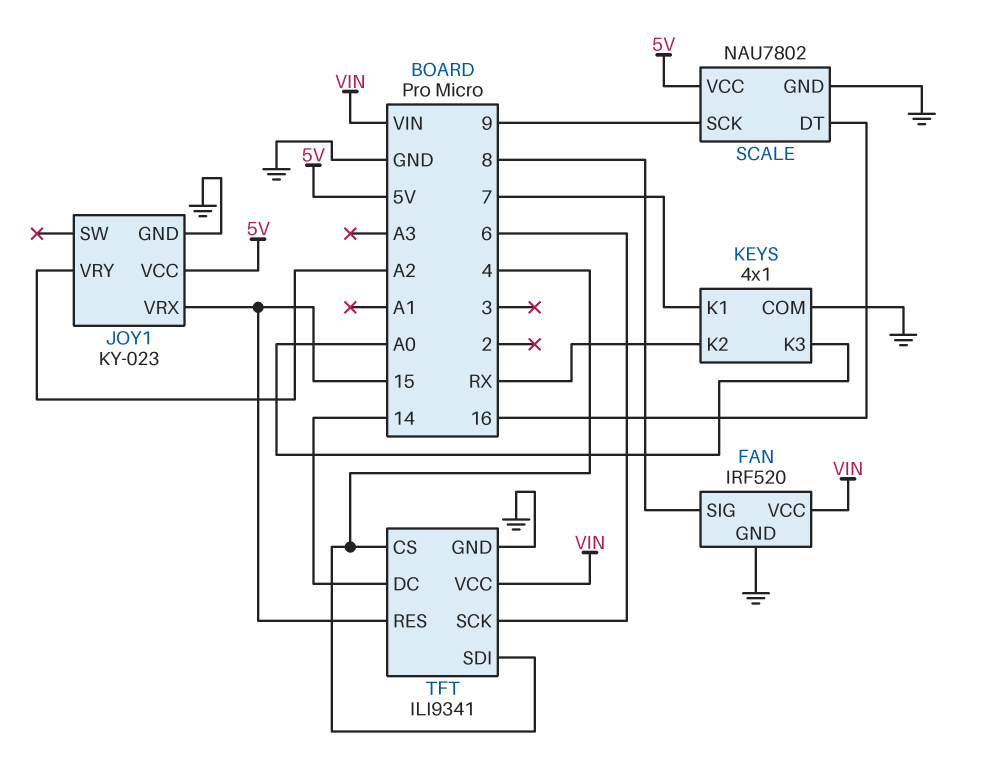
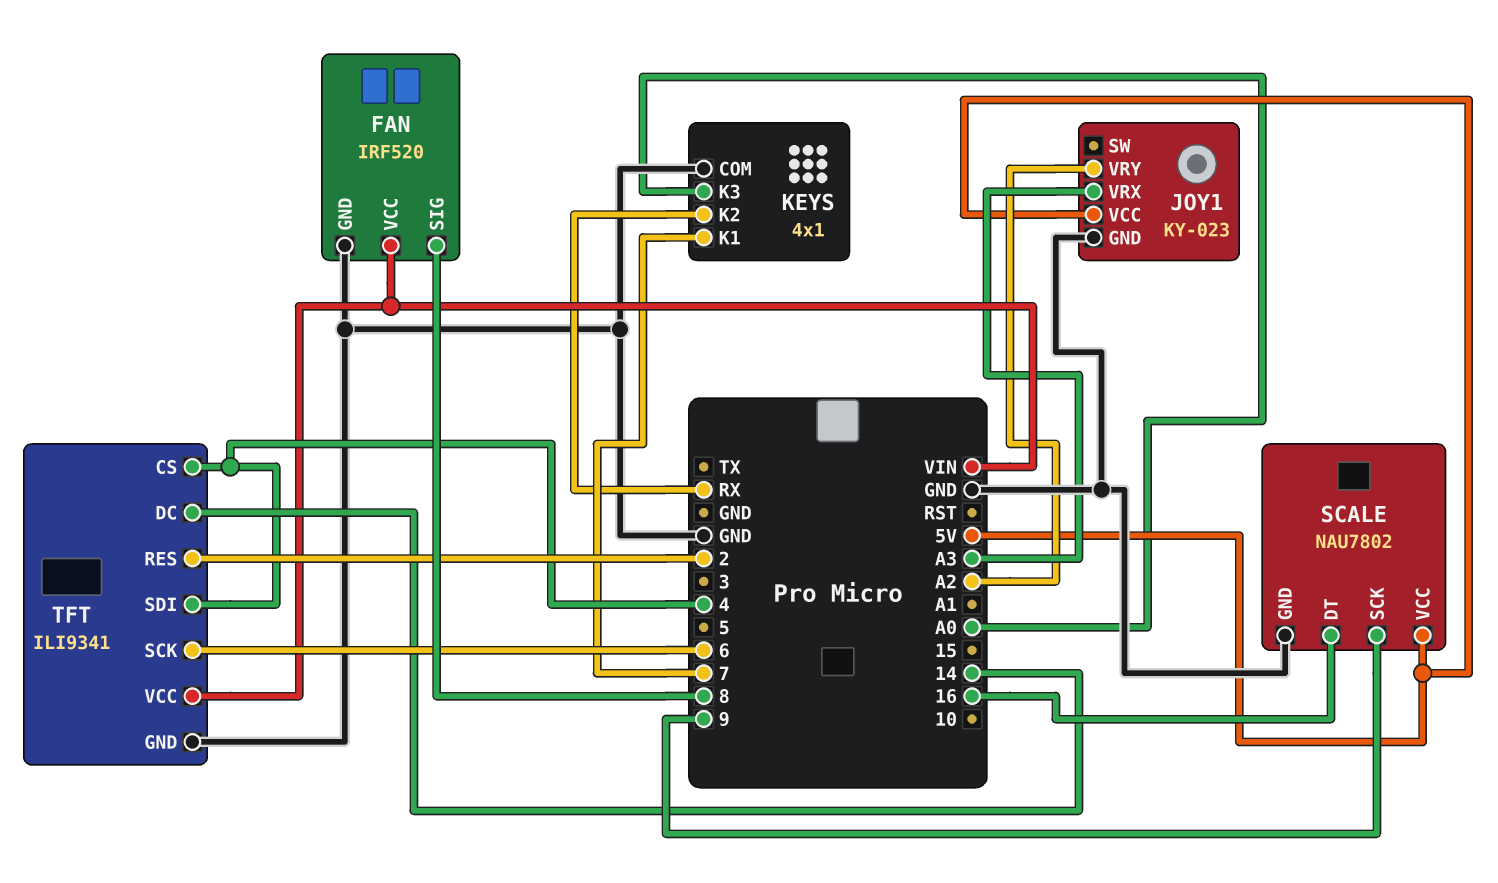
JOY1 pin VRX: 15 -> A3
TFT pin RES: 15 -> 2

